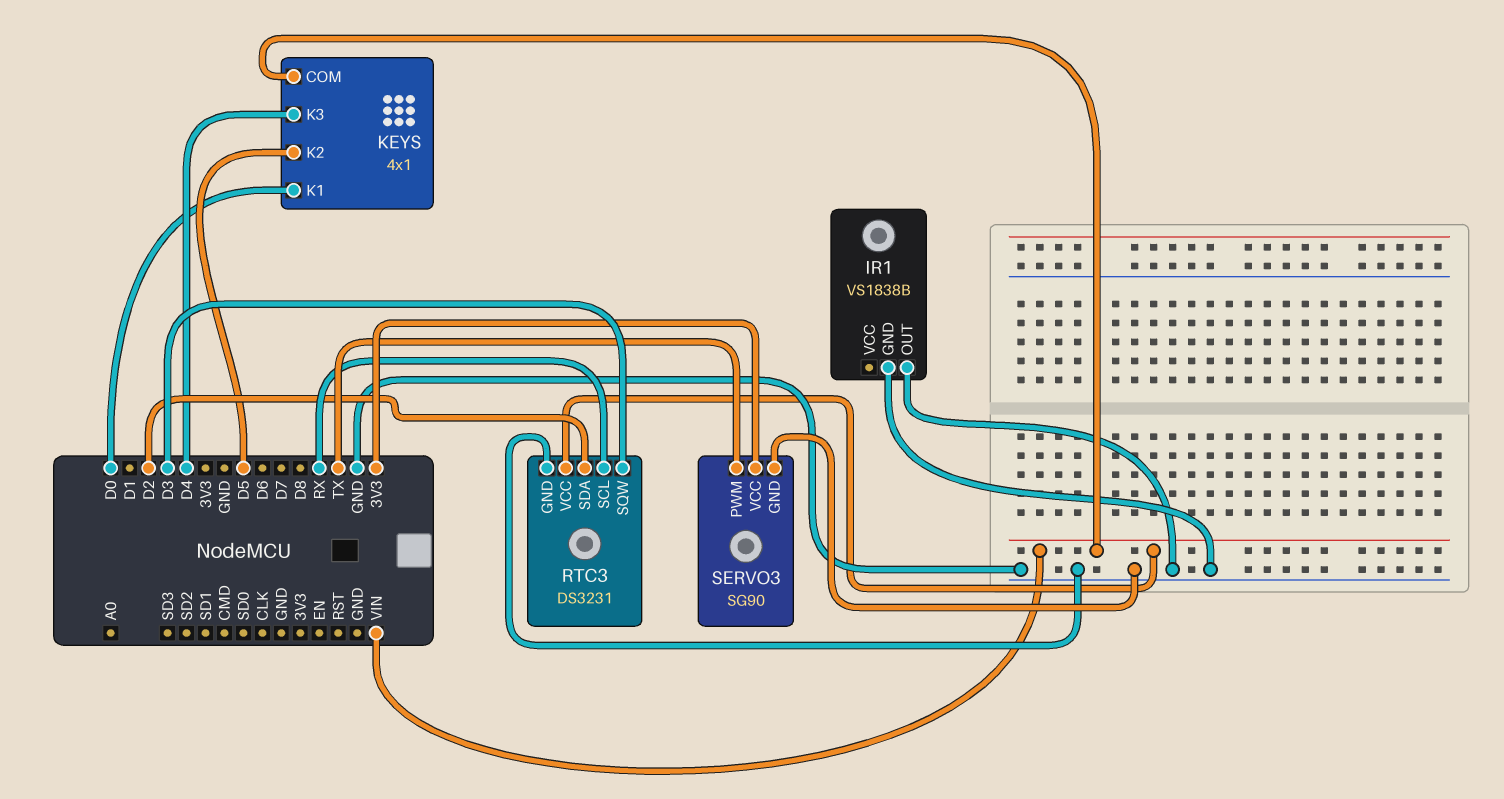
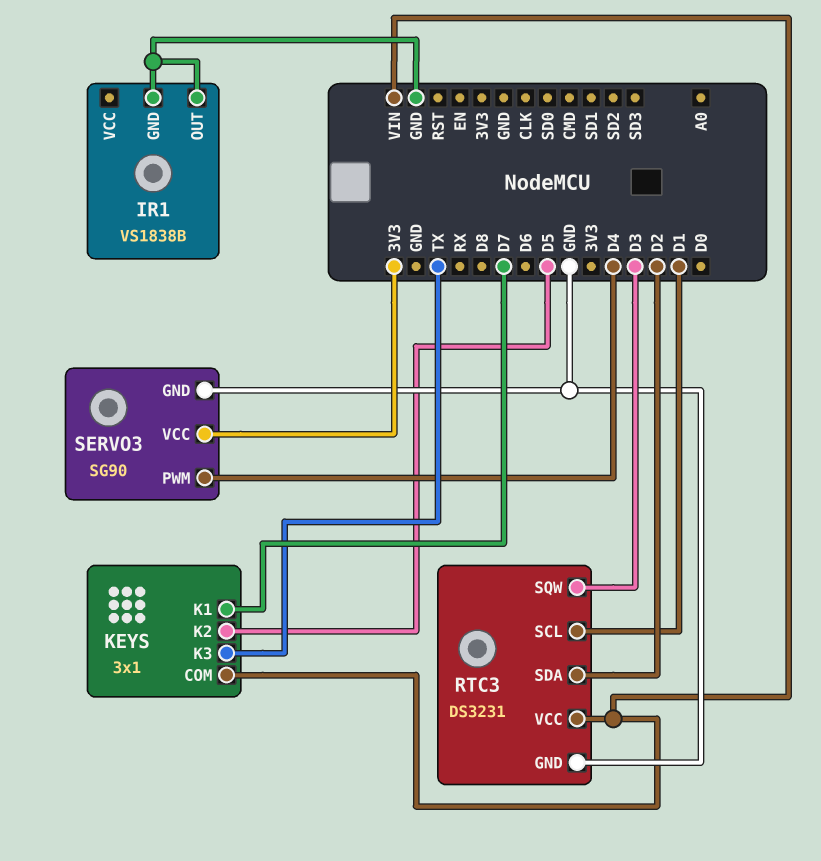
KEYS: 4x1 -> 3x1
KEYS pin K1: D0 -> D7
KEYS pin K3: D4 -> TX
RTC3 pin SCL: RX -> D1
SERVO3 pin PWM: TX -> D4

